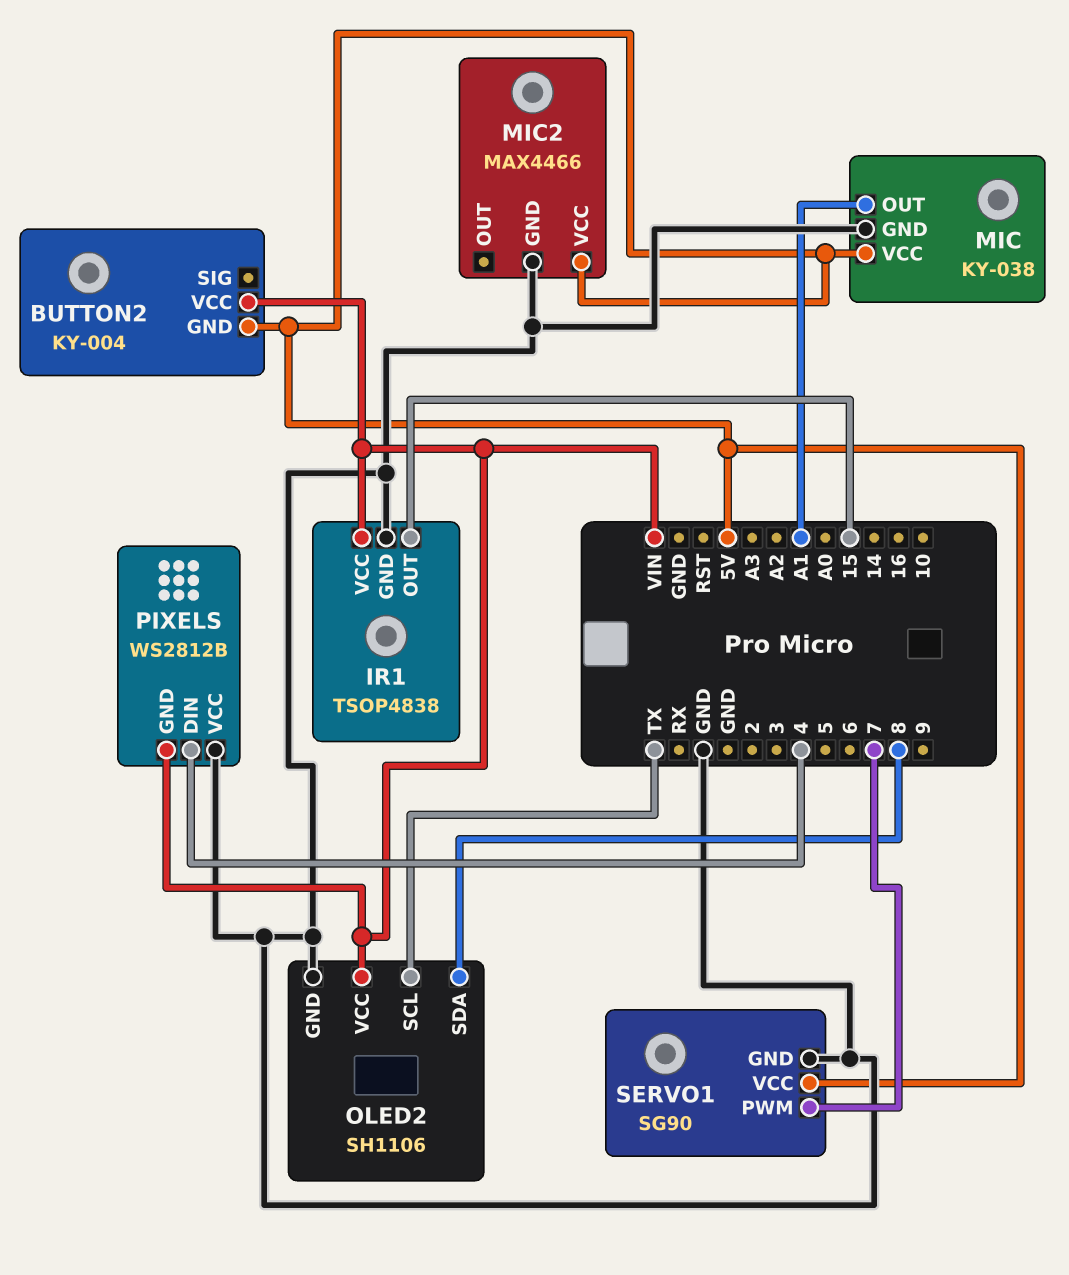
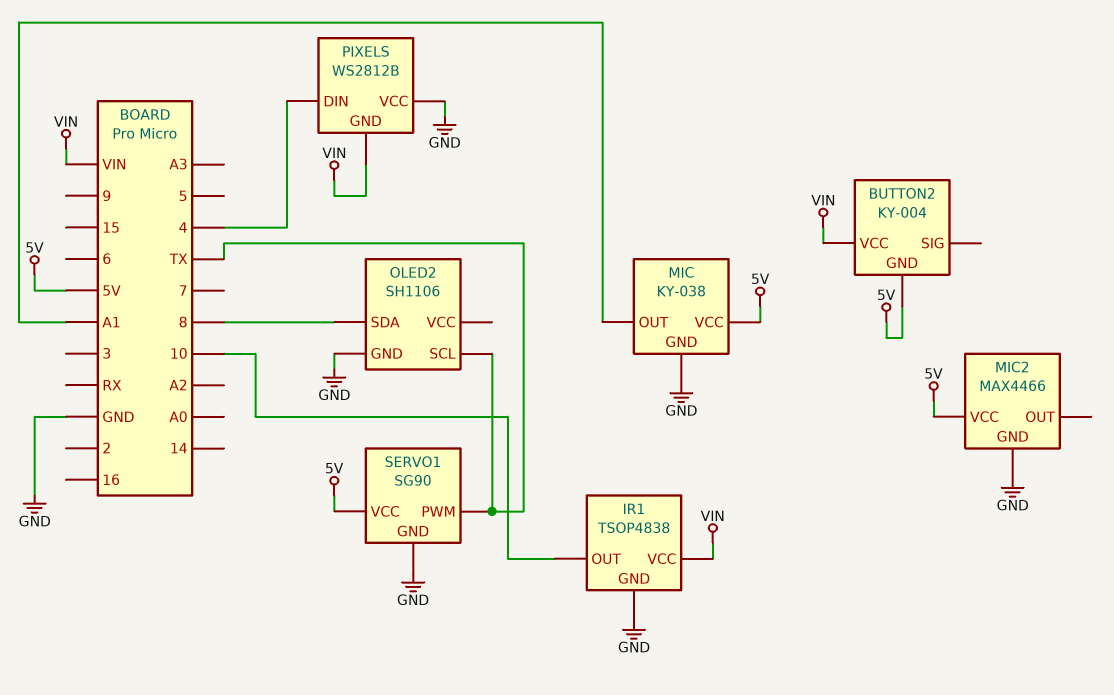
IR1 pin OUT: 15 -> 10
OLED2 pin VCC: VIN -> none
SERVO1 pin PWM: 7 -> TX

